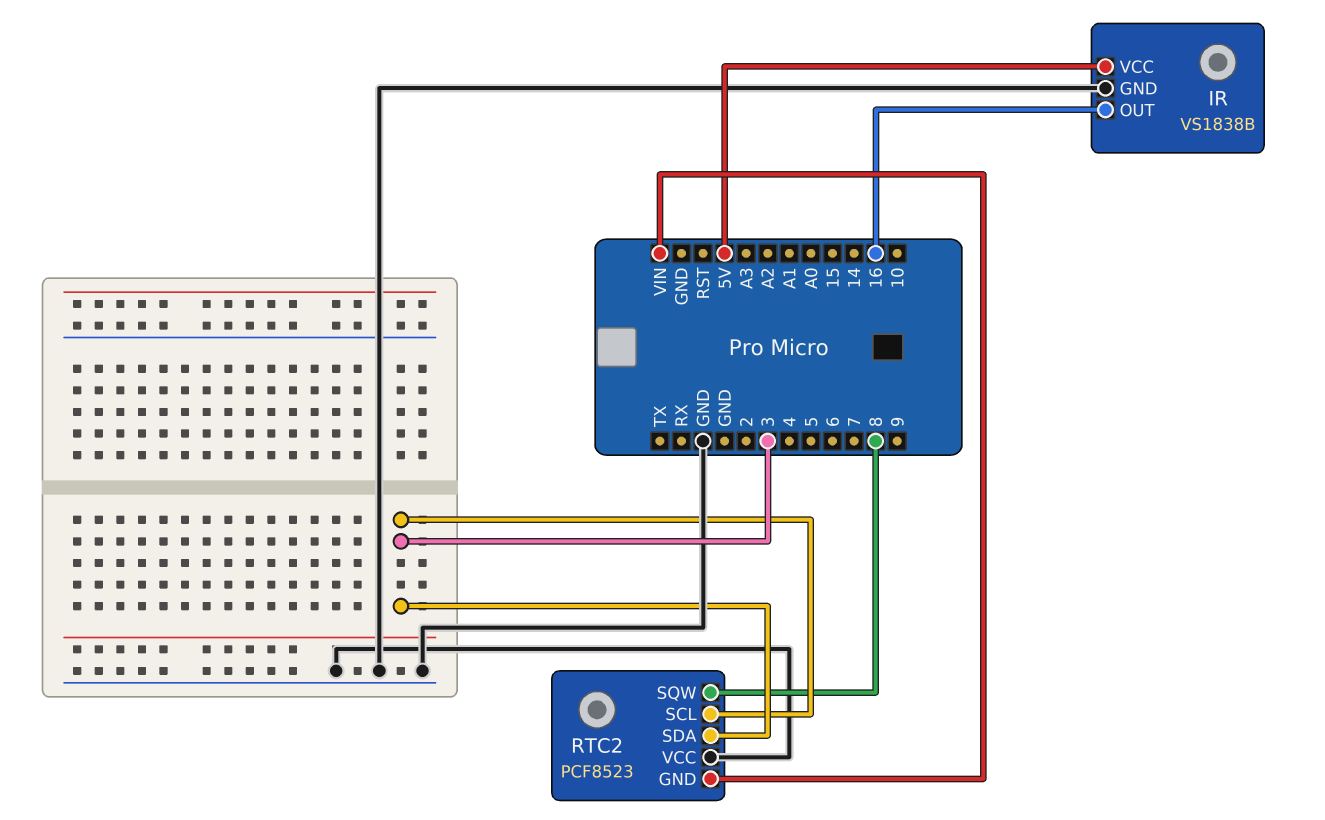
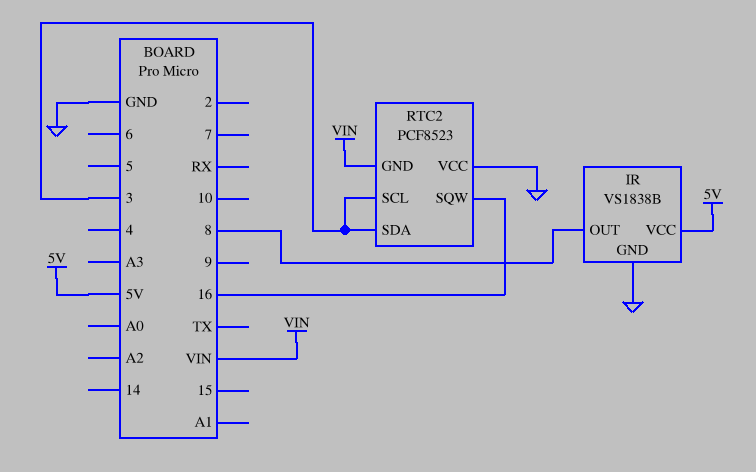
IR pin OUT: 16 -> 8
RTC2 pin SQW: 8 -> 16

